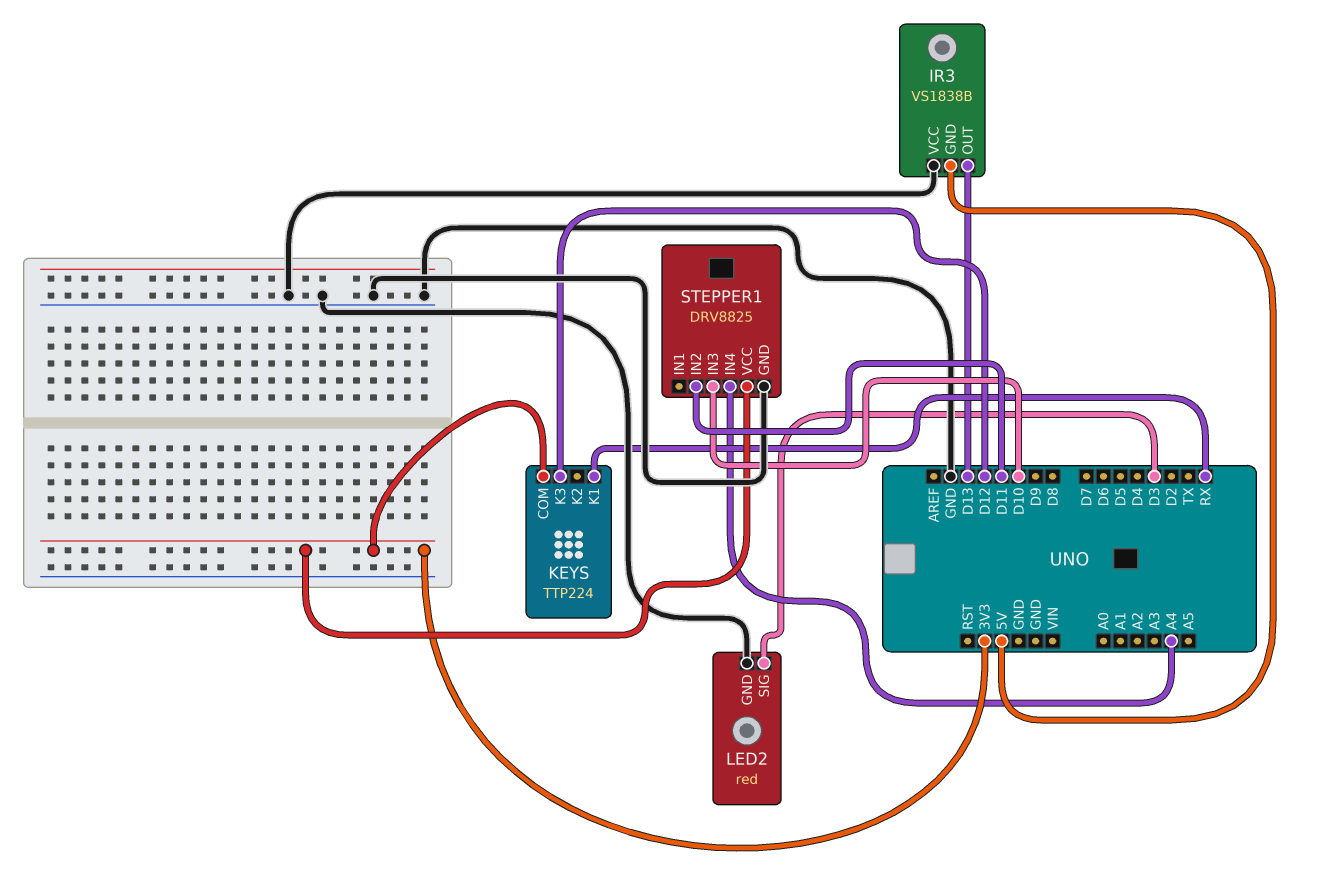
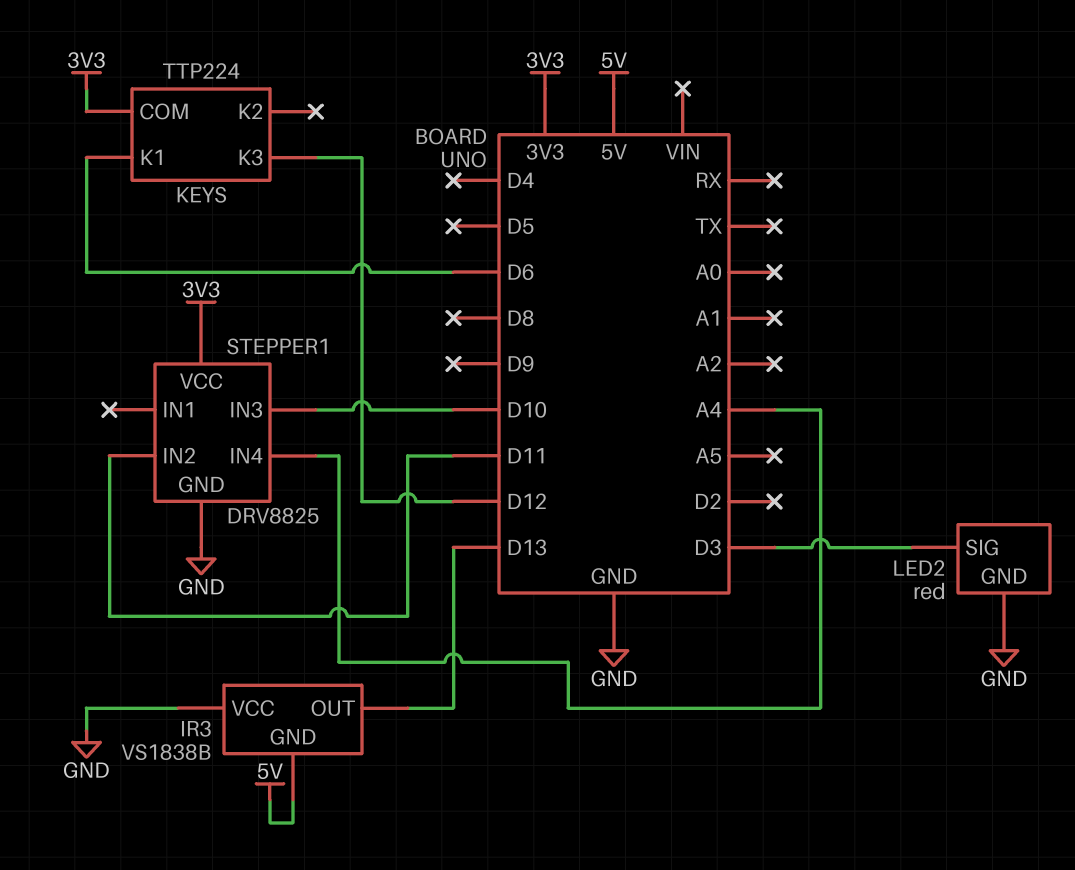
KEYS pin K1: RX -> D6

